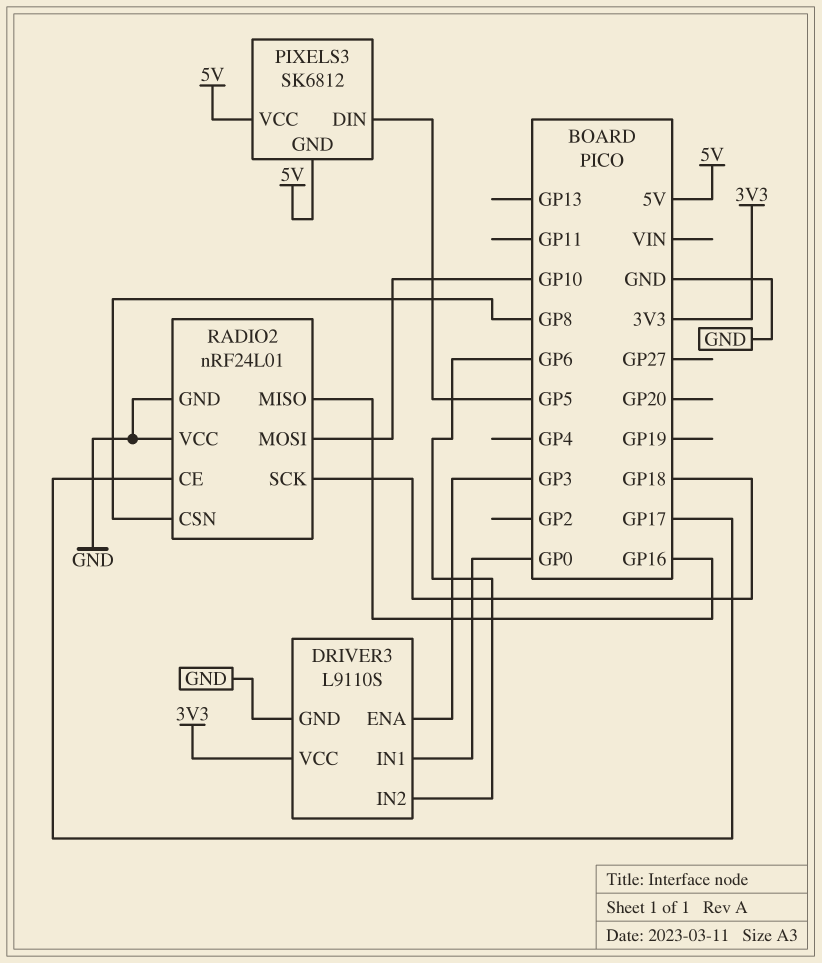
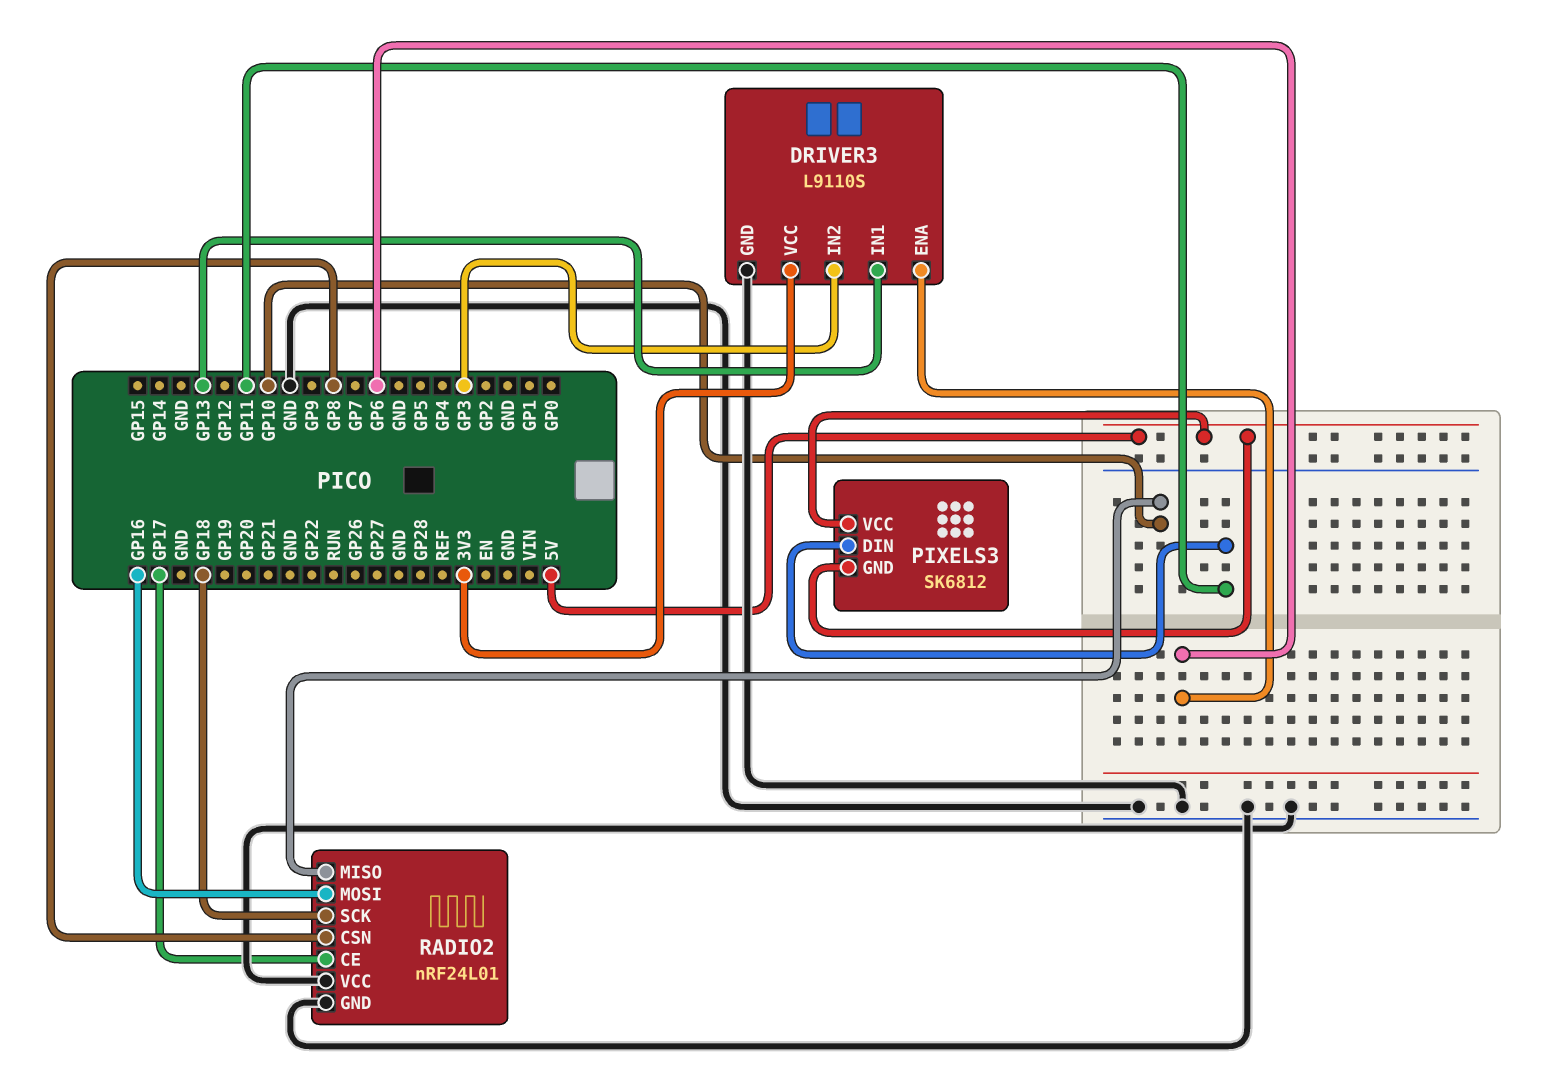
DRIVER3 pin ENA: GP3 -> GP6
DRIVER3 pin IN1: GP0 -> GP13
DRIVER3 pin IN2: GP6 -> GP3
PIXELS3 pin DIN: GP5 -> GP11
RADIO2 pin MISO: GP16 -> GP10
RADIO2 pin MOSI: GP10 -> GP16

